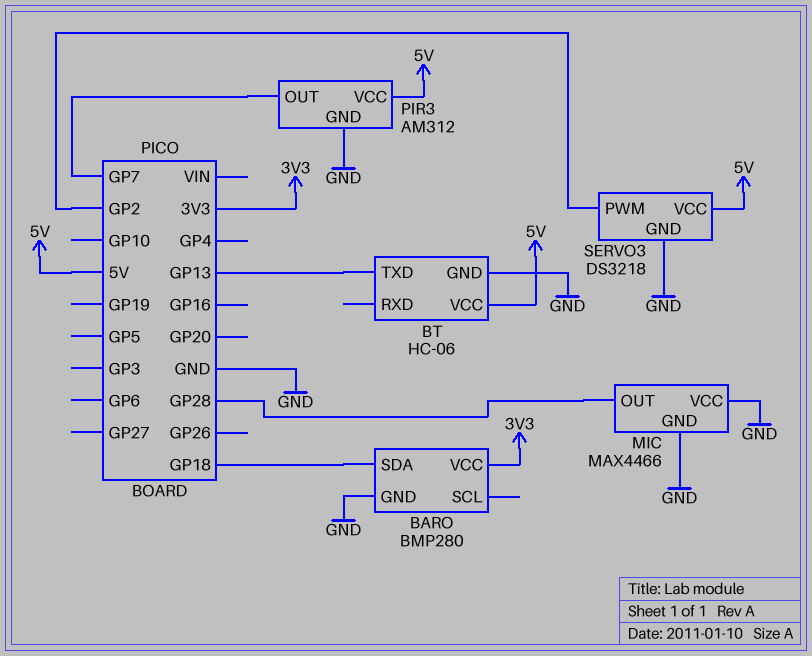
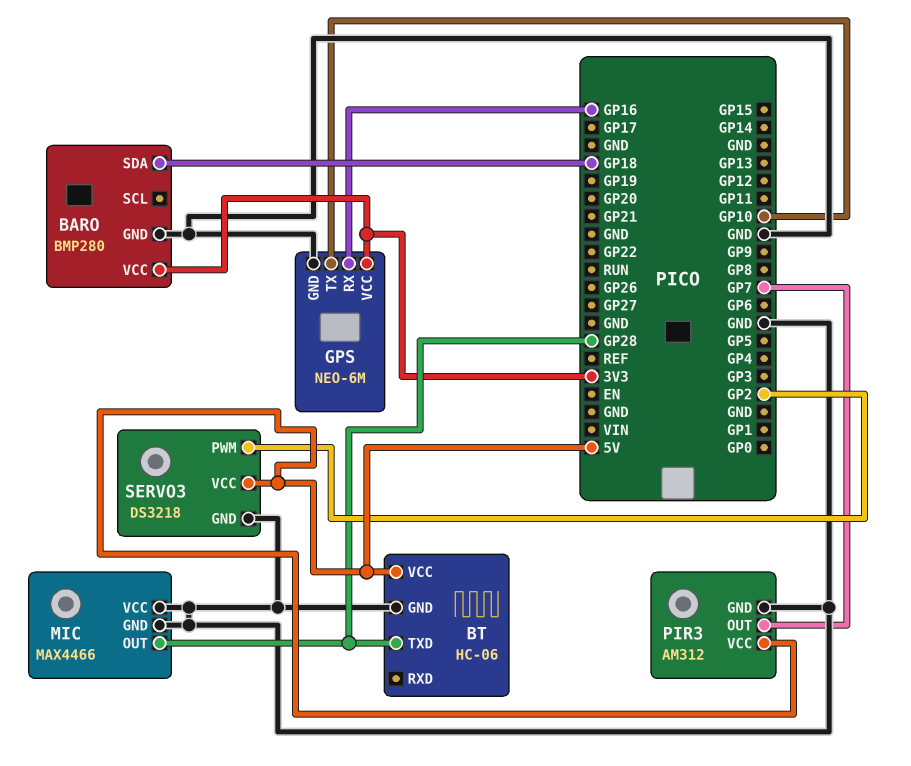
BT pin TXD: GP13 -> GP28
GPS: none -> NEO-6M
GPS pin GND: none -> GND
GPS pin RX: none -> GP16
GPS pin TX: none -> GP10
GPS pin VCC: none -> 3V3

